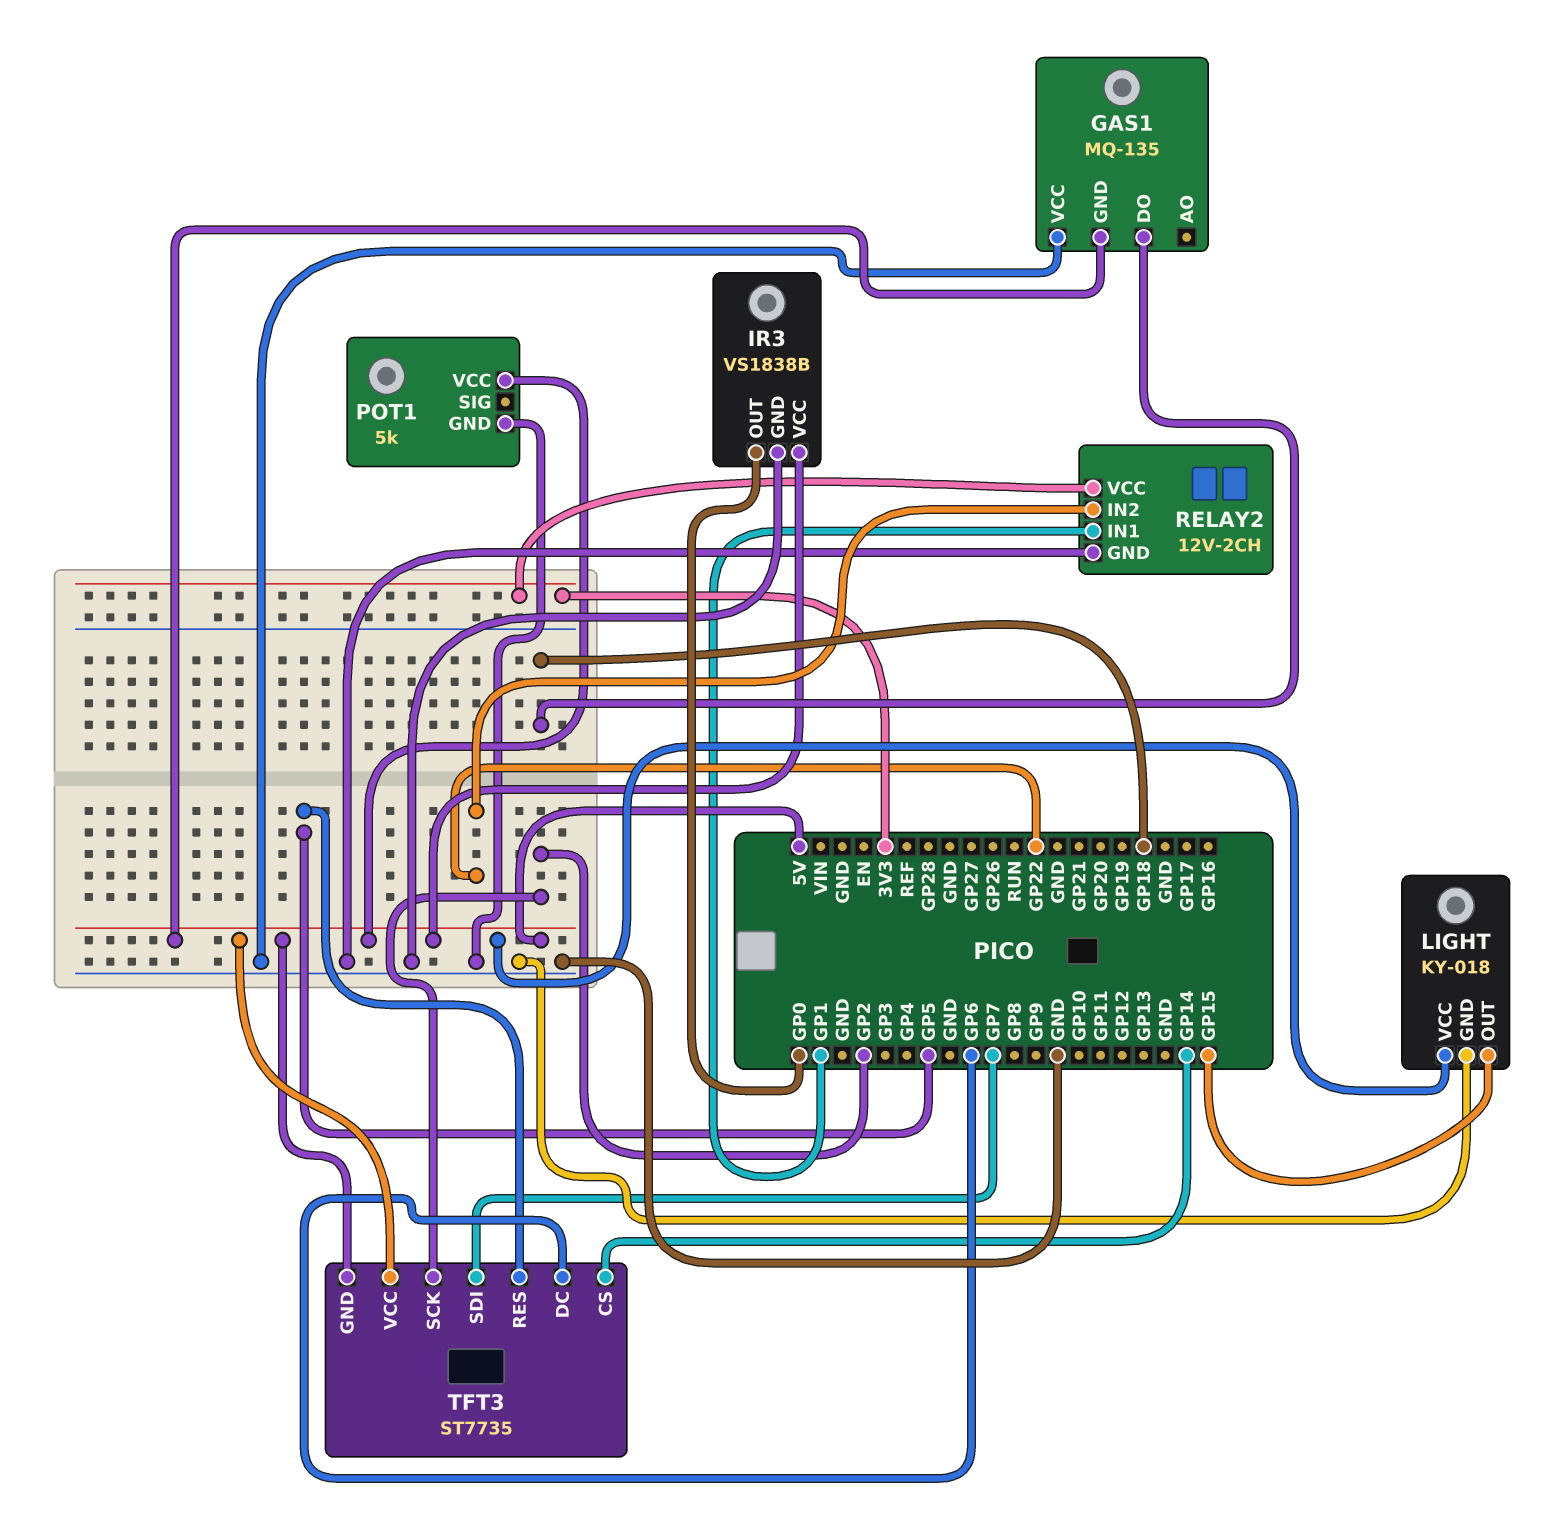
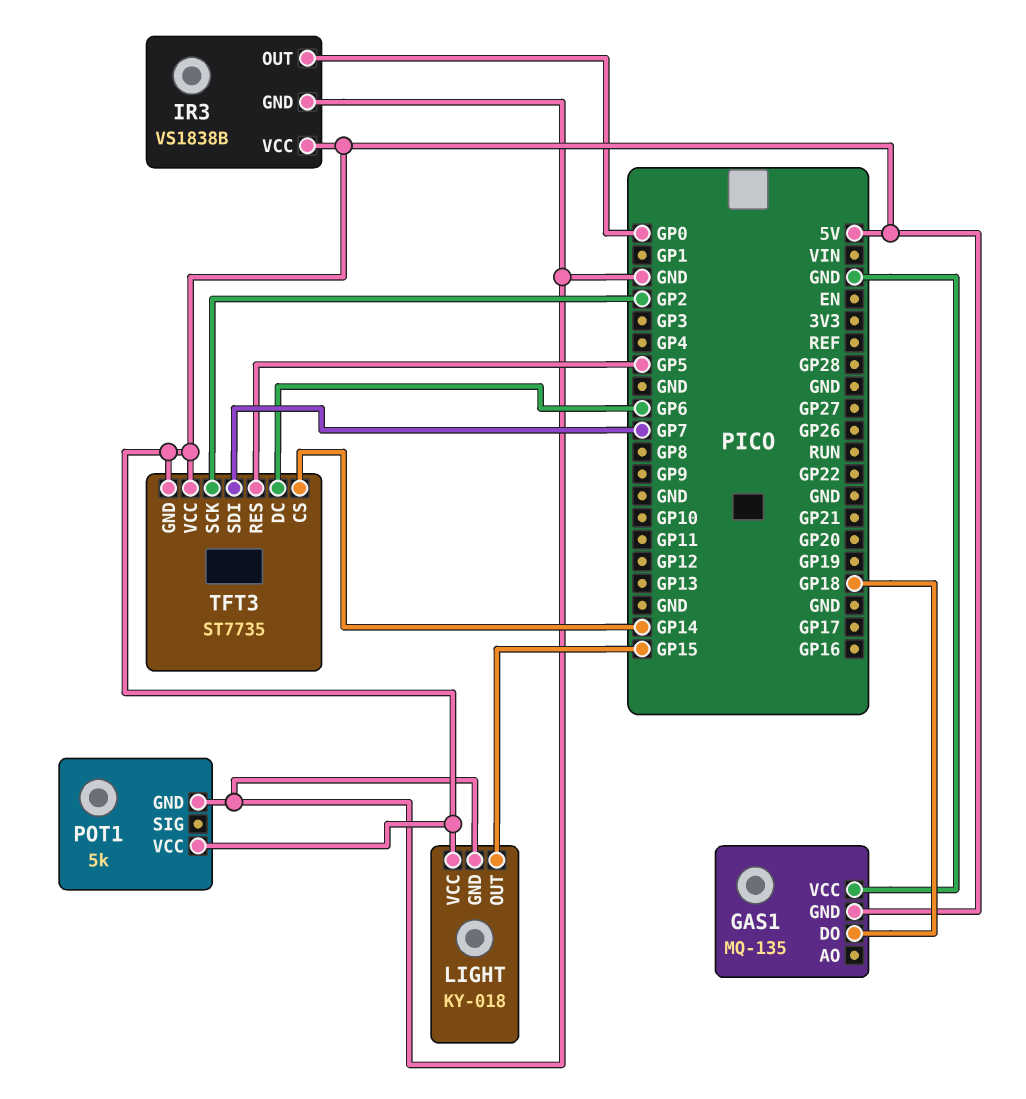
RELAY2: 12V-2CH -> none
RELAY2 pin GND: GND -> none
RELAY2 pin IN1: GP1 -> none
RELAY2 pin IN2: GP22 -> none
RELAY2 pin VCC: 3V3 -> none

